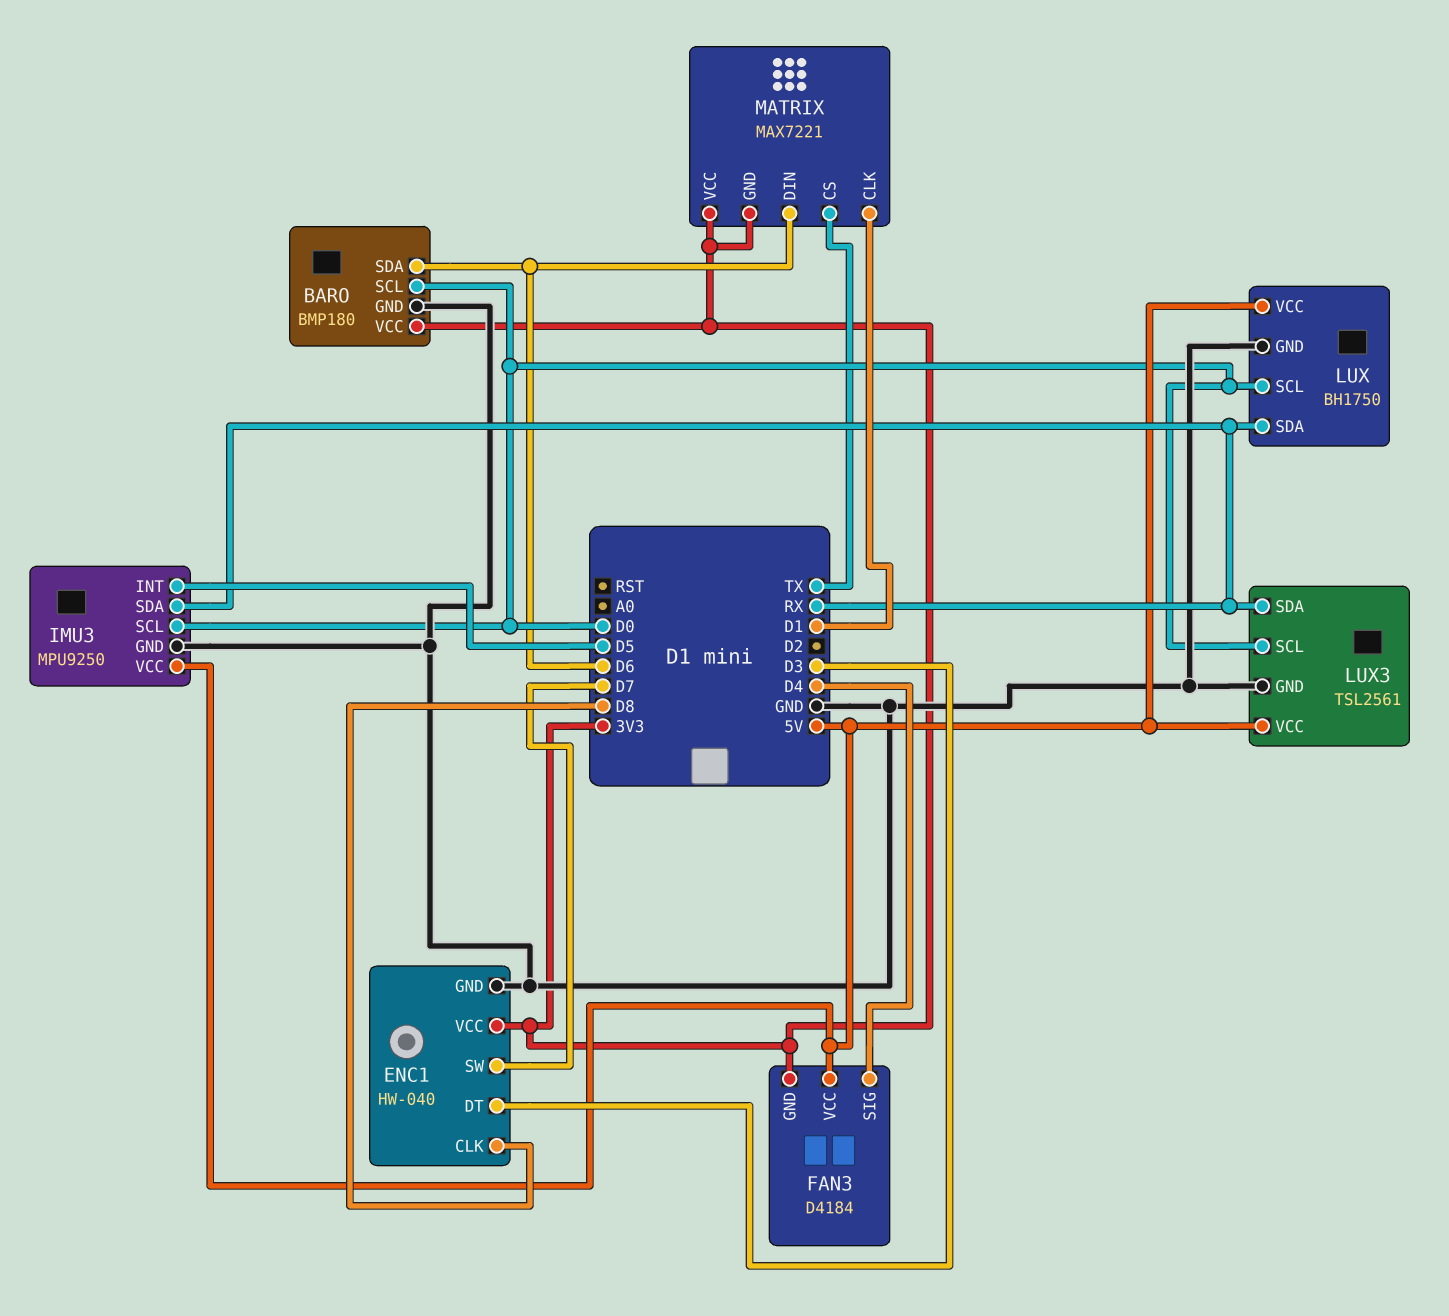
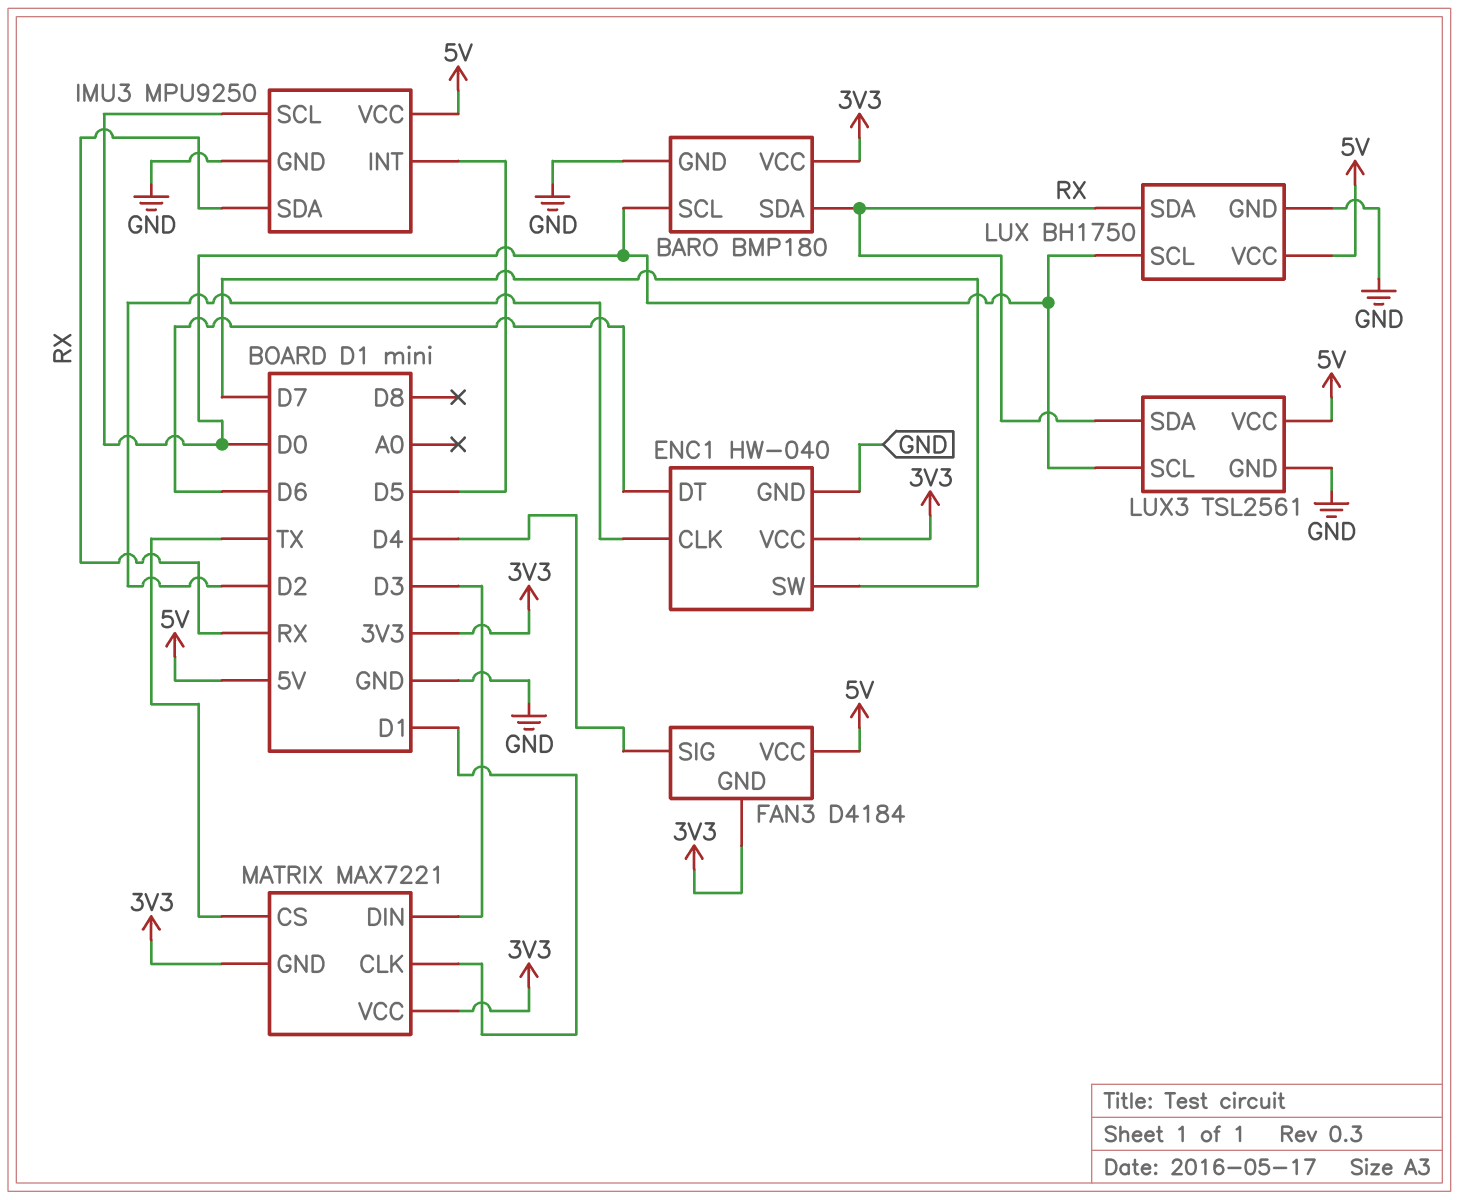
BARO pin SDA: D6 -> RX
ENC1 pin CLK: D8 -> D2
ENC1 pin DT: D3 -> D6
MATRIX pin DIN: D6 -> D3

